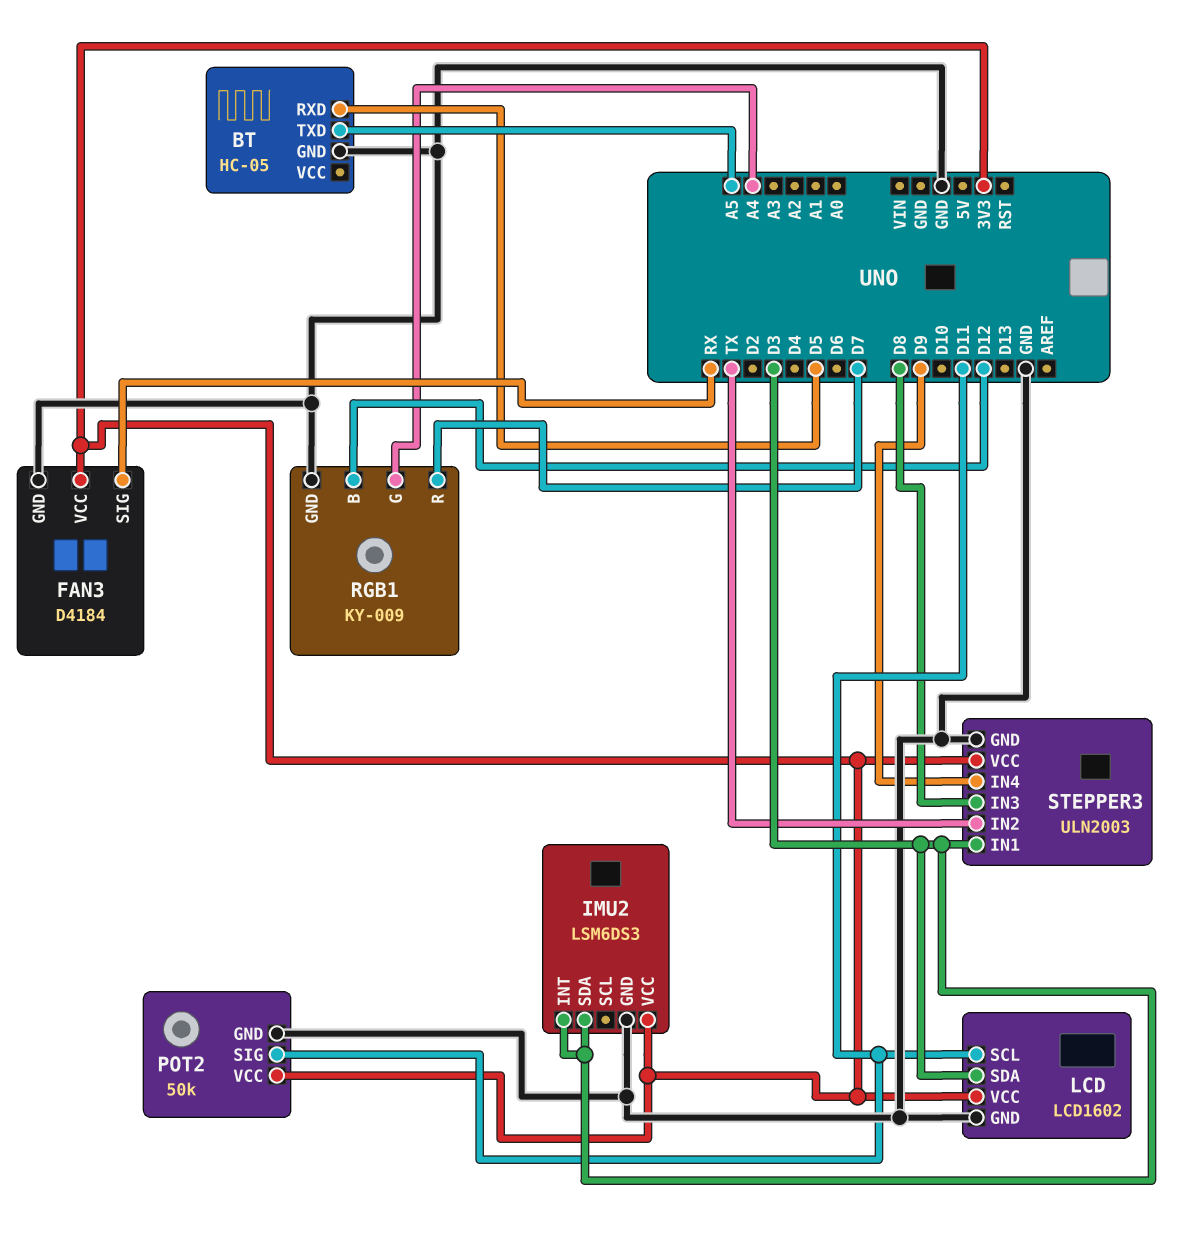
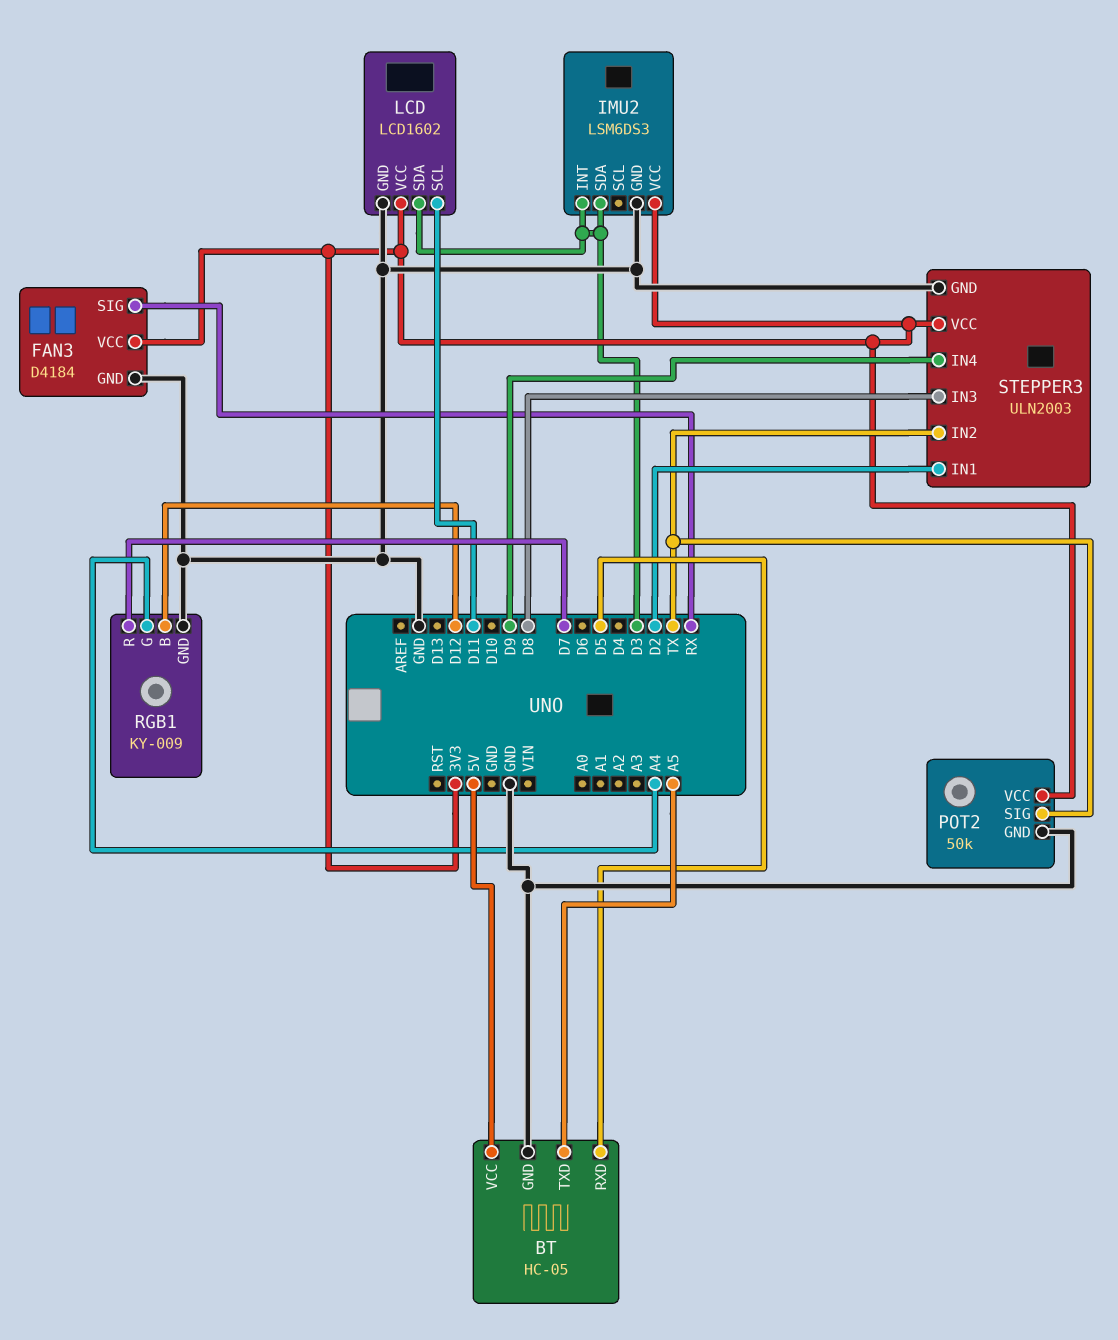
BT pin VCC: none -> 5V
POT2 pin SIG: D11 -> TX
STEPPER3 pin IN1: D3 -> D2

